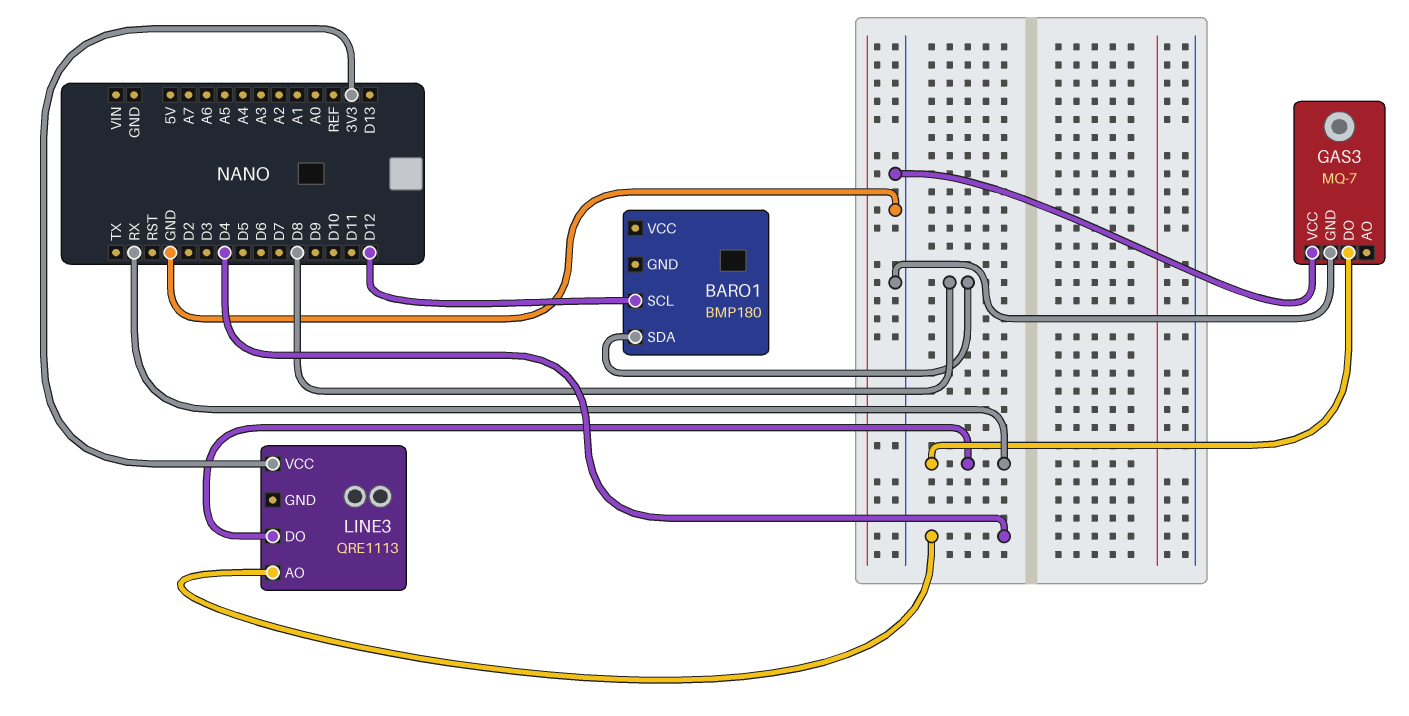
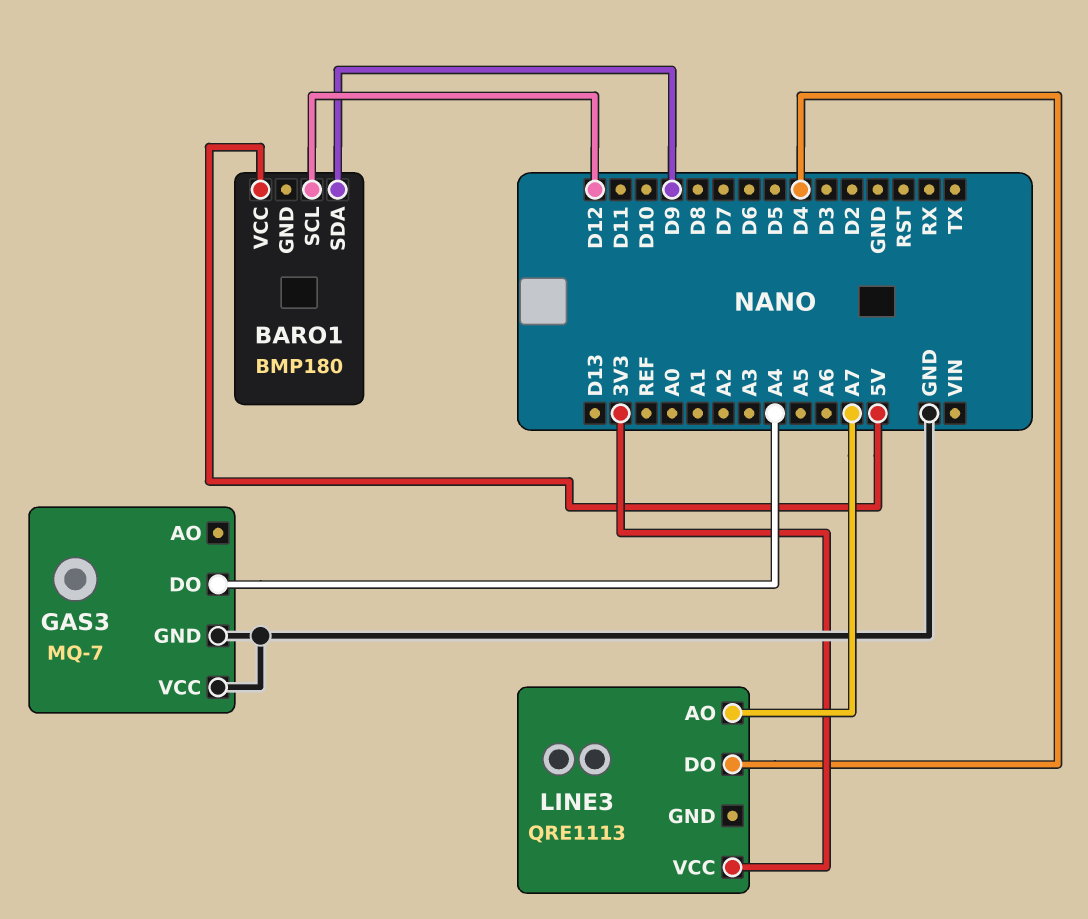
BARO1 pin SDA: D8 -> D9
BARO1 pin VCC: none -> 5V
GAS3 pin DO: RX -> A4
LINE3 pin AO: D4 -> A7
LINE3 pin DO: RX -> D4

